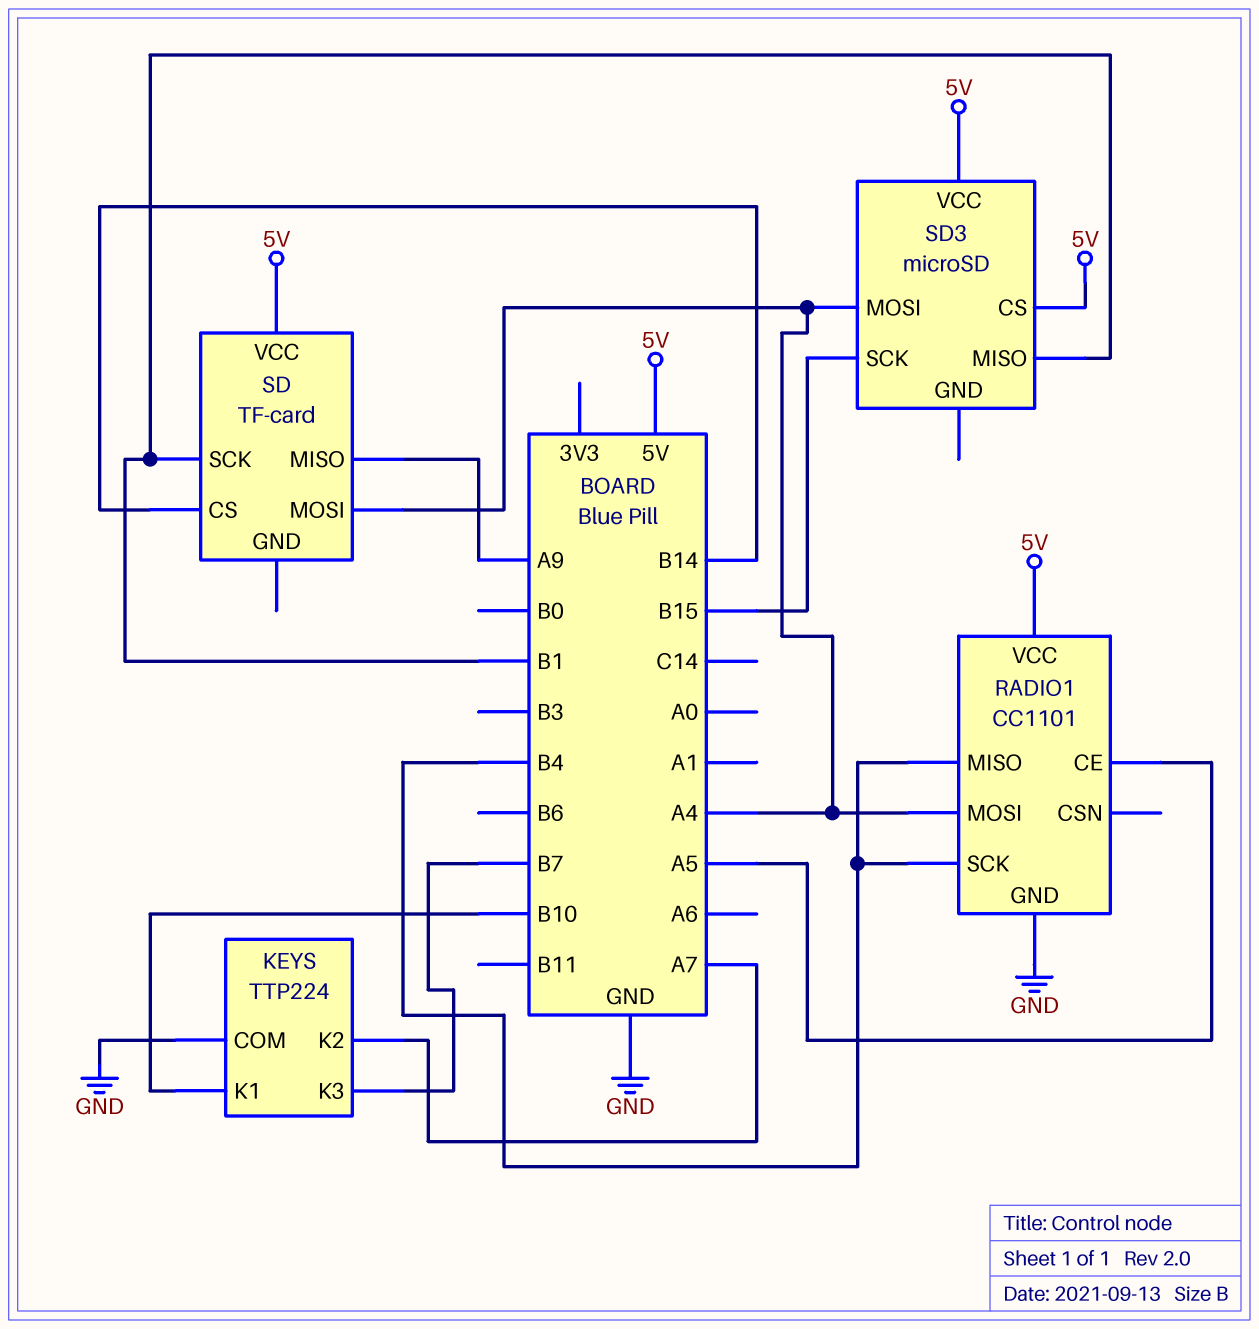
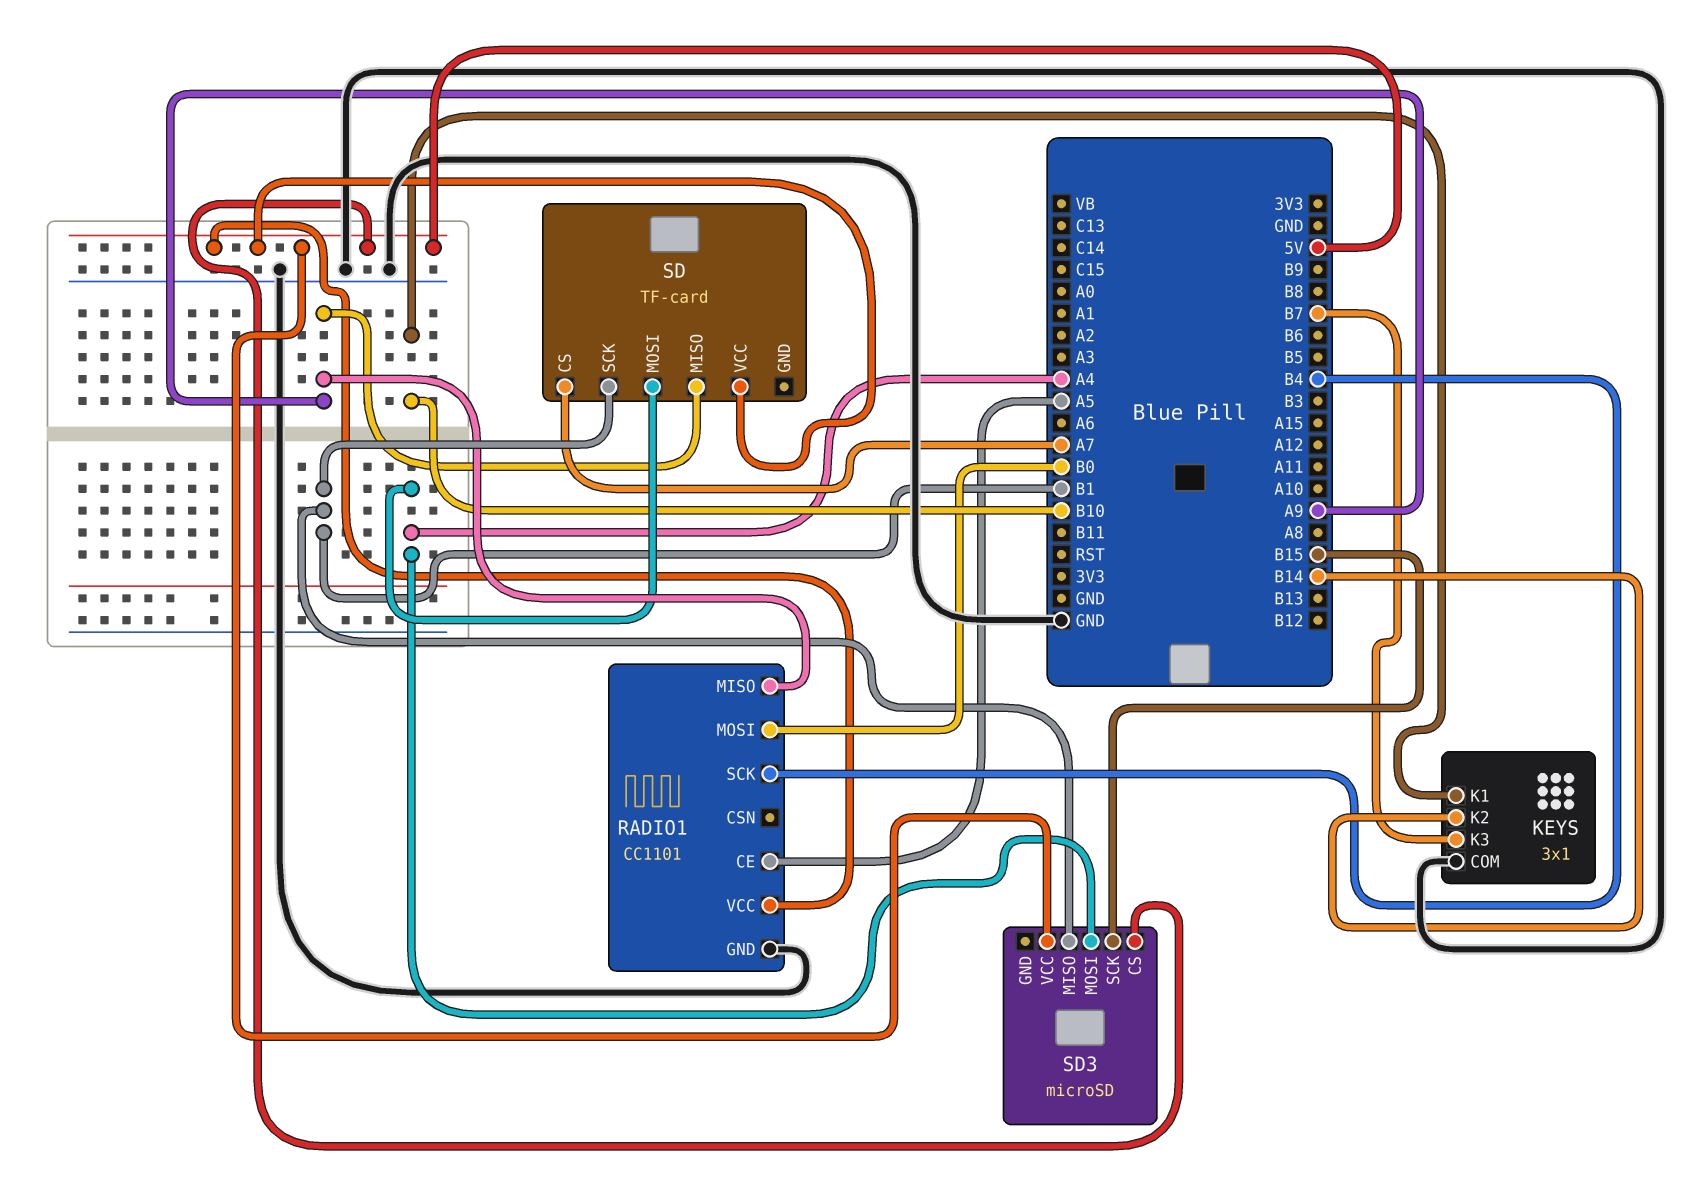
KEYS: TTP224 -> 3x1
KEYS pin K2: A7 -> B14
RADIO1 pin MISO: B4 -> A9
RADIO1 pin MOSI: A4 -> B0
SD pin CS: B14 -> A7

